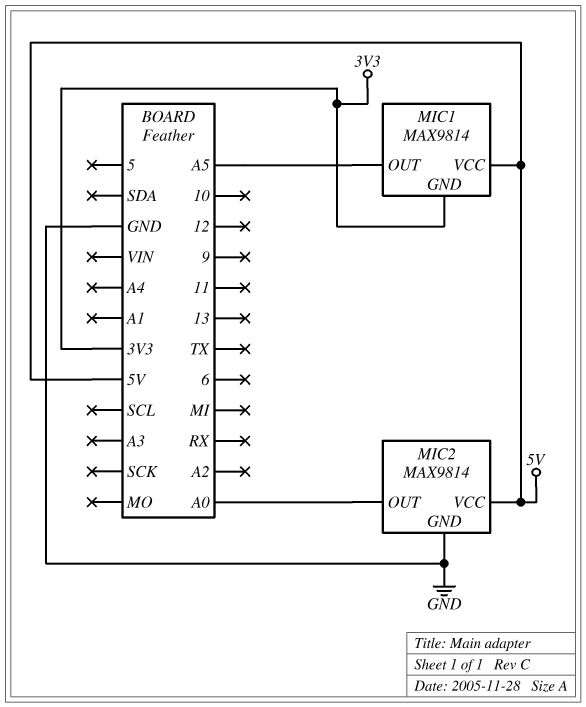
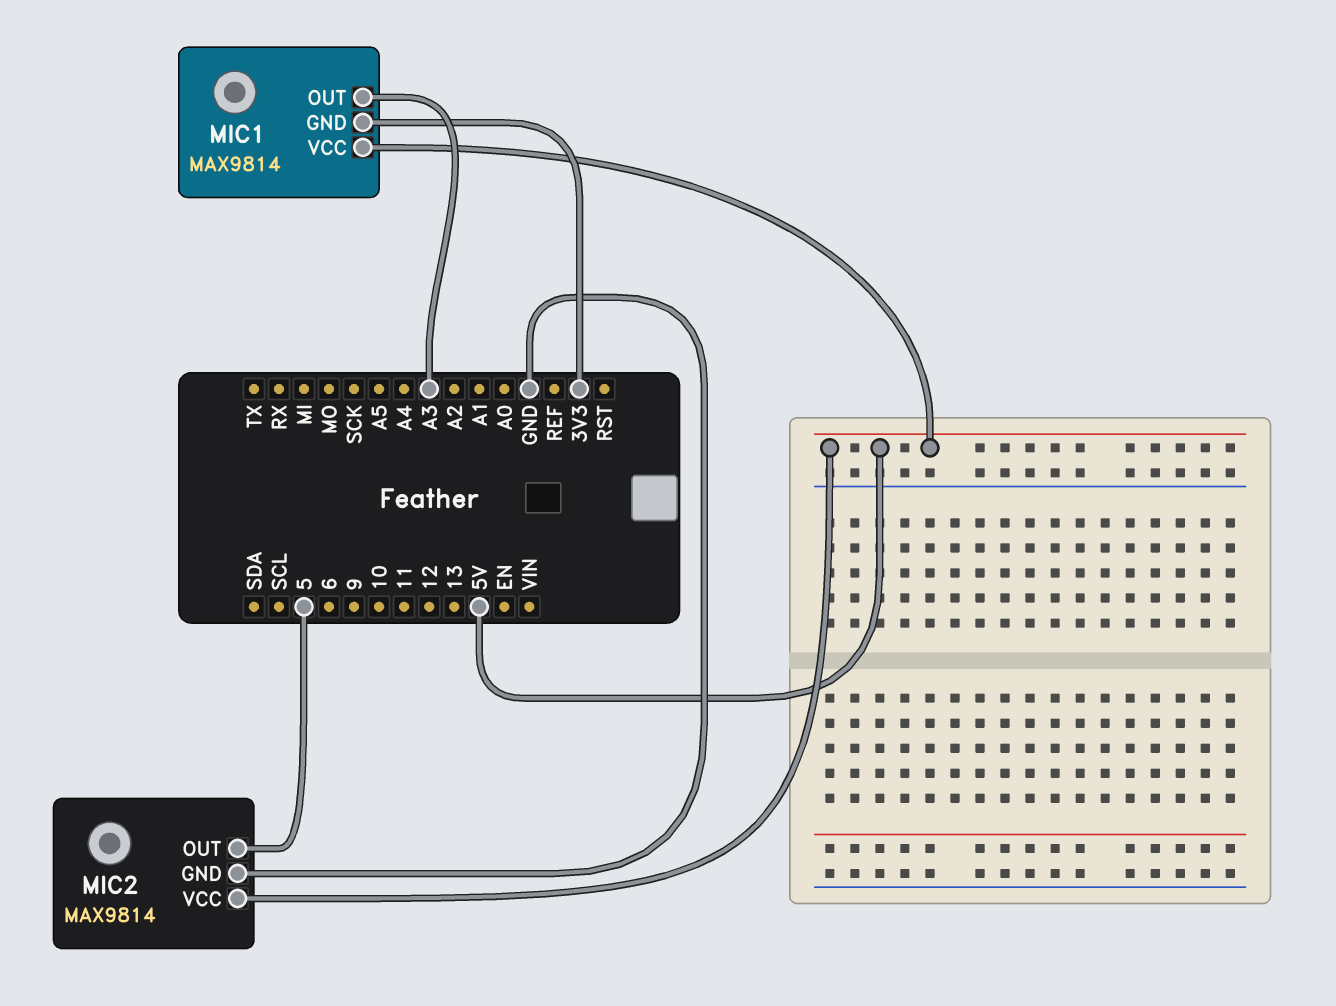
MIC1 pin OUT: A5 -> A3
MIC2 pin OUT: A0 -> 5

